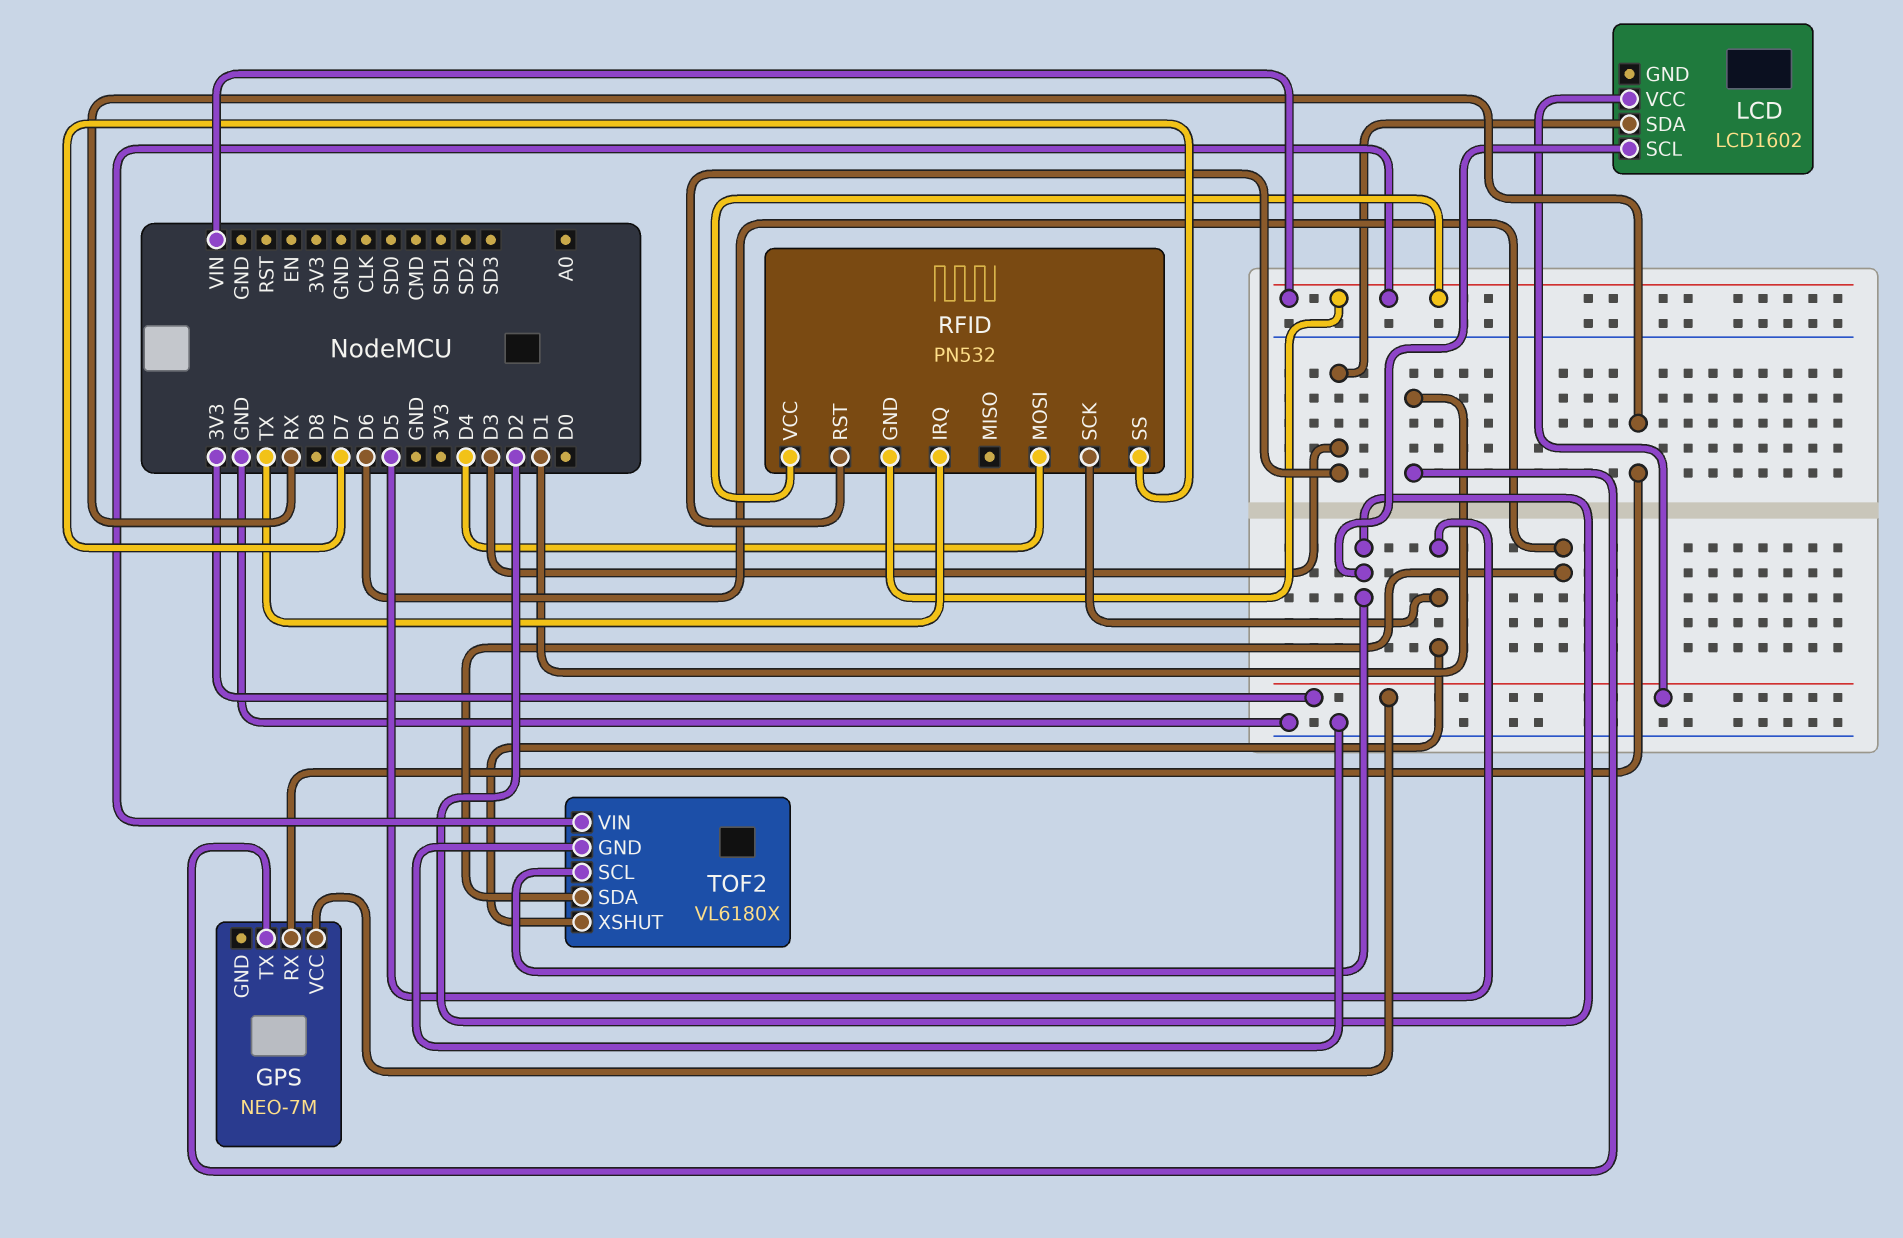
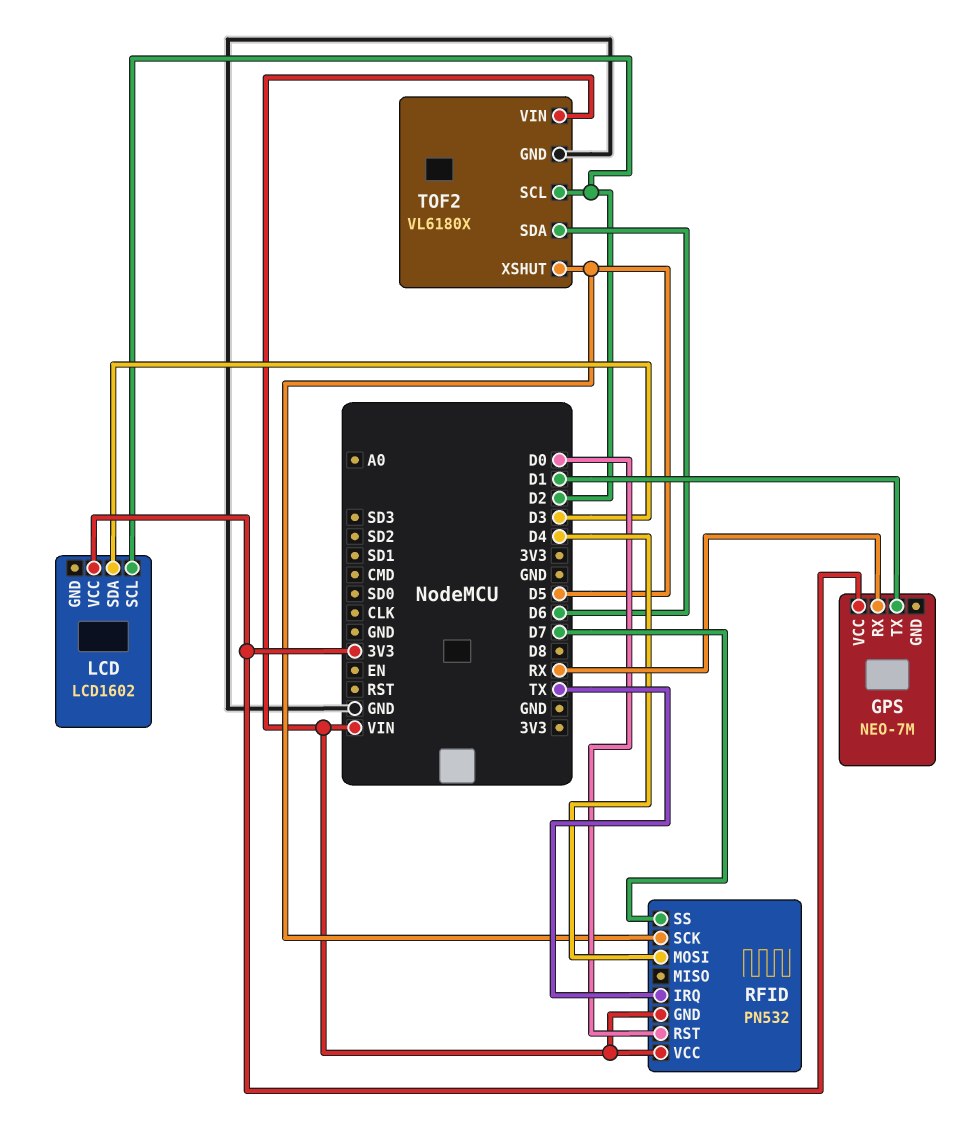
RFID pin RST: D3 -> D0

